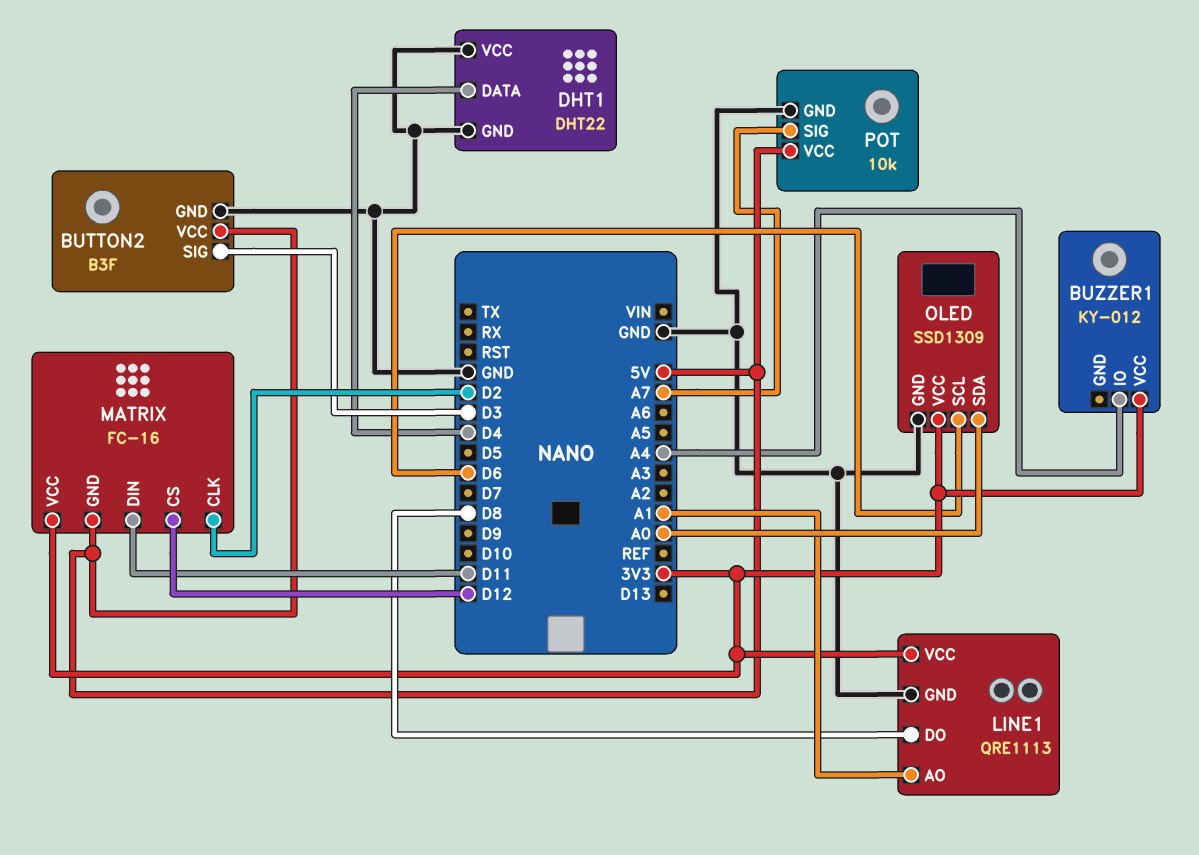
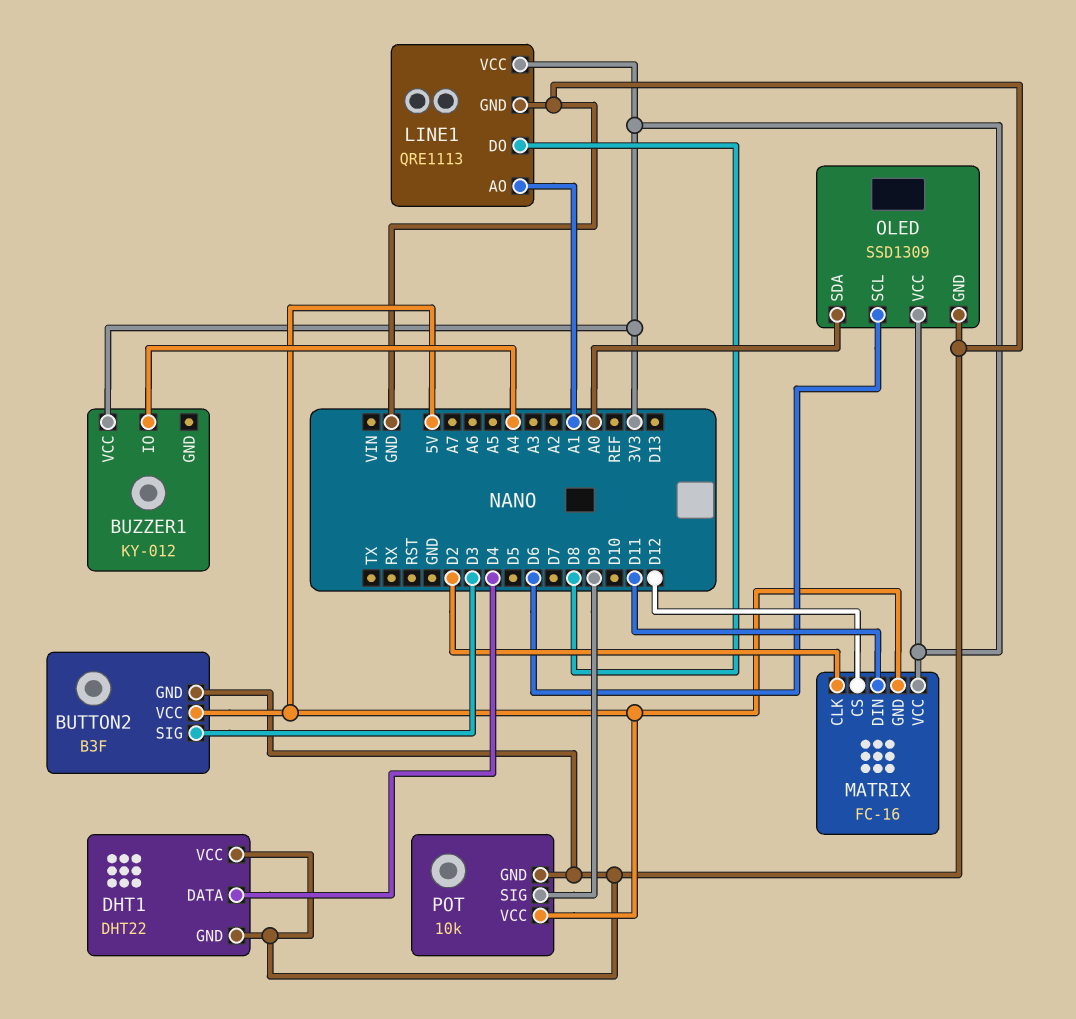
POT pin SIG: A7 -> D9

